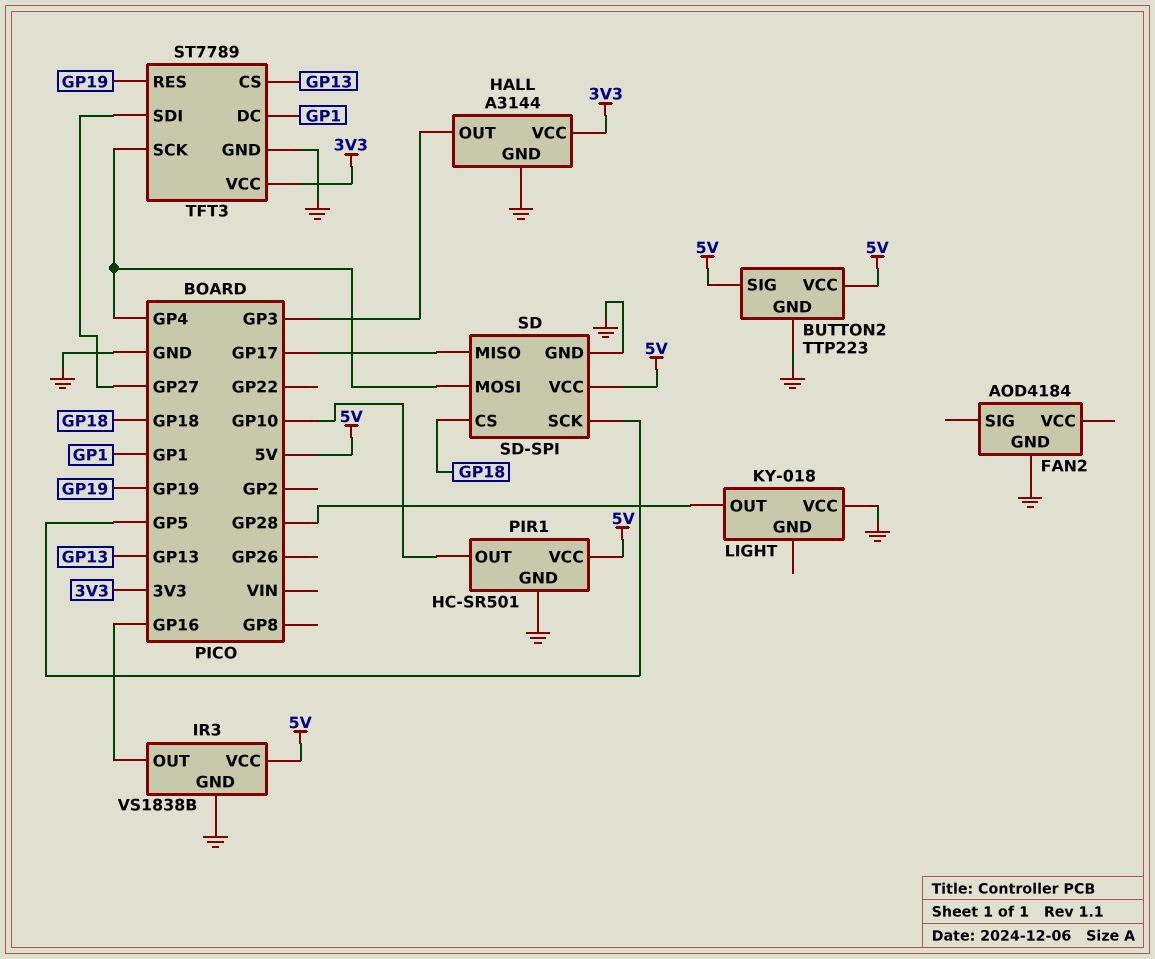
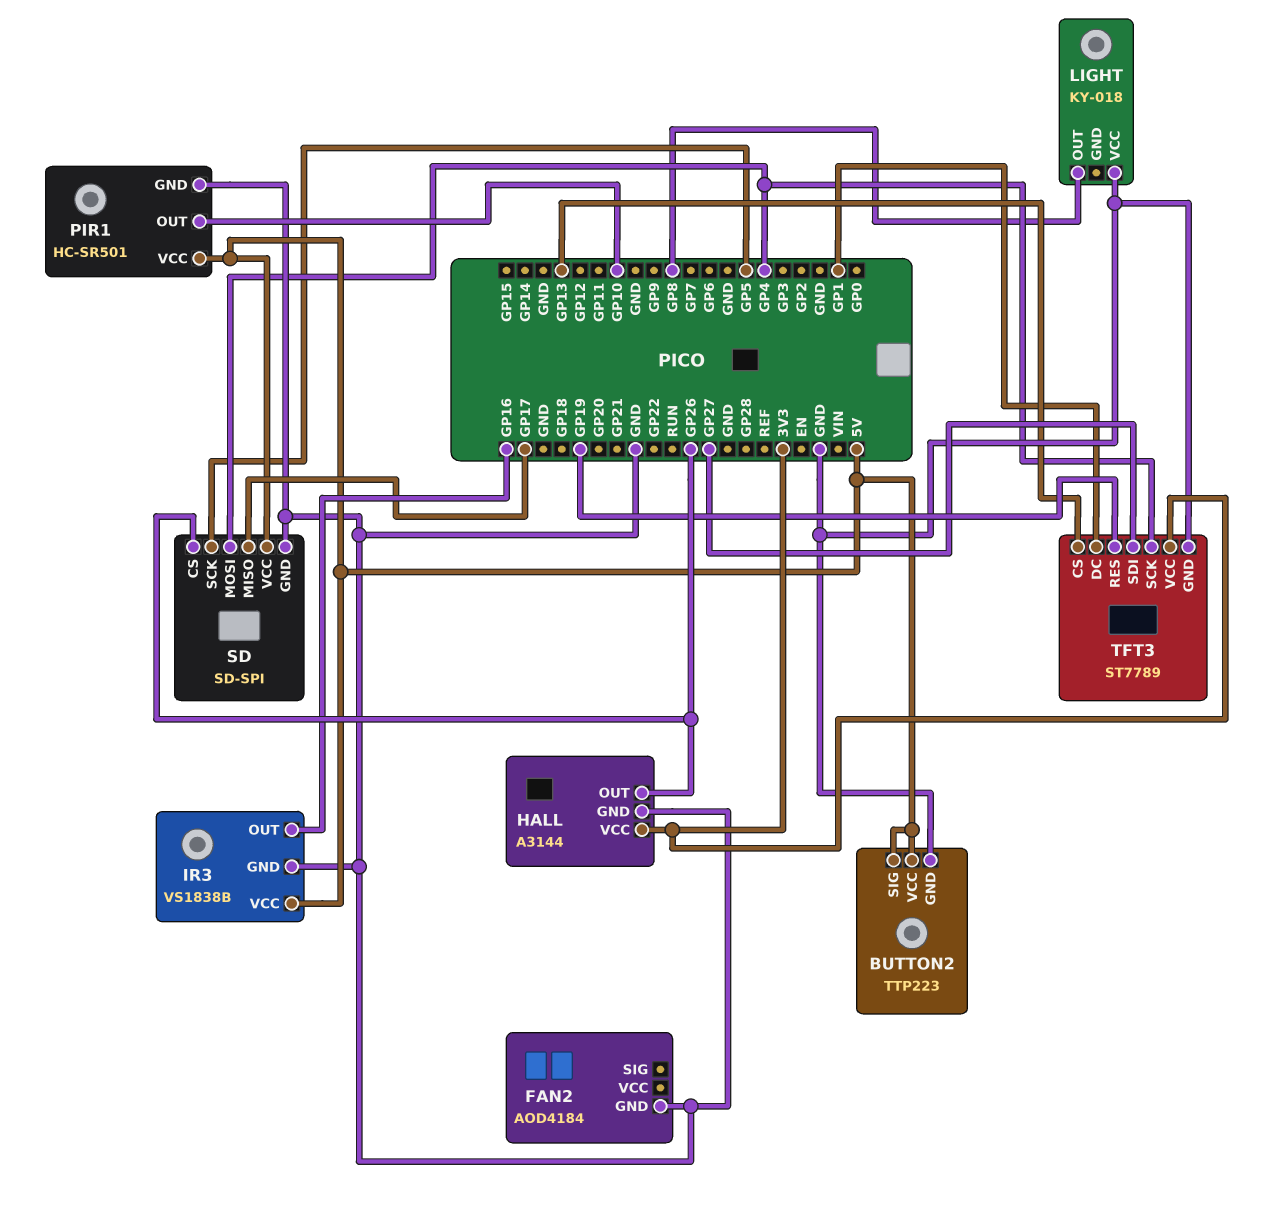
HALL pin OUT: GP3 -> GP26
LIGHT pin OUT: GP28 -> GP8
SD pin CS: GP18 -> GP26

